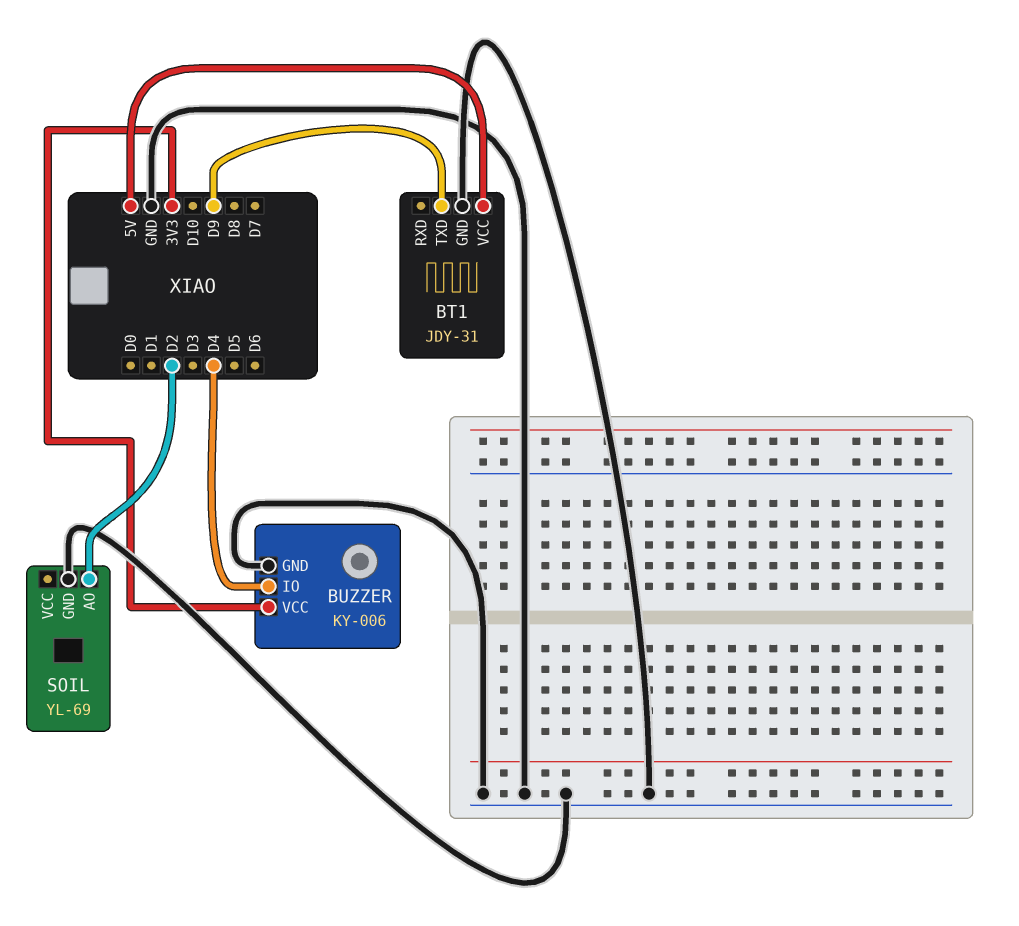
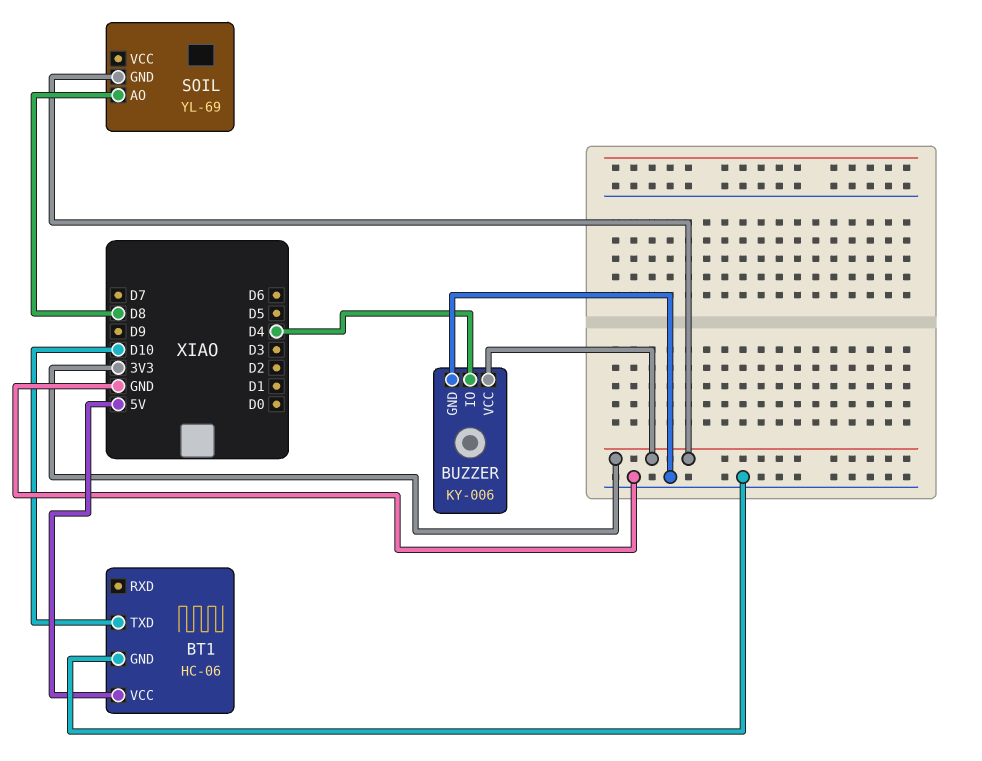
BT1: JDY-31 -> HC-06
BT1 pin TXD: D9 -> D10
SOIL pin AO: D2 -> D8
SOIL pin GND: GND -> 3V3

